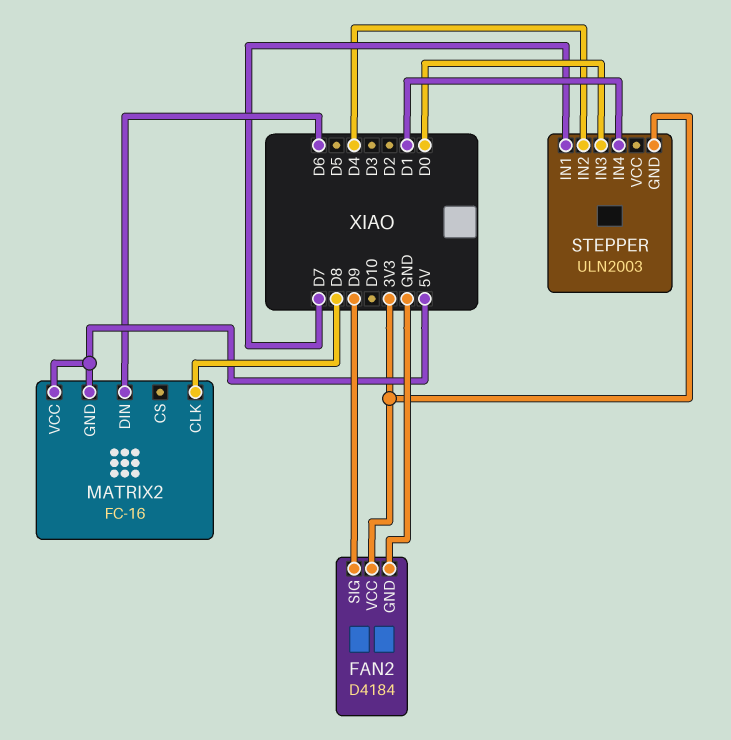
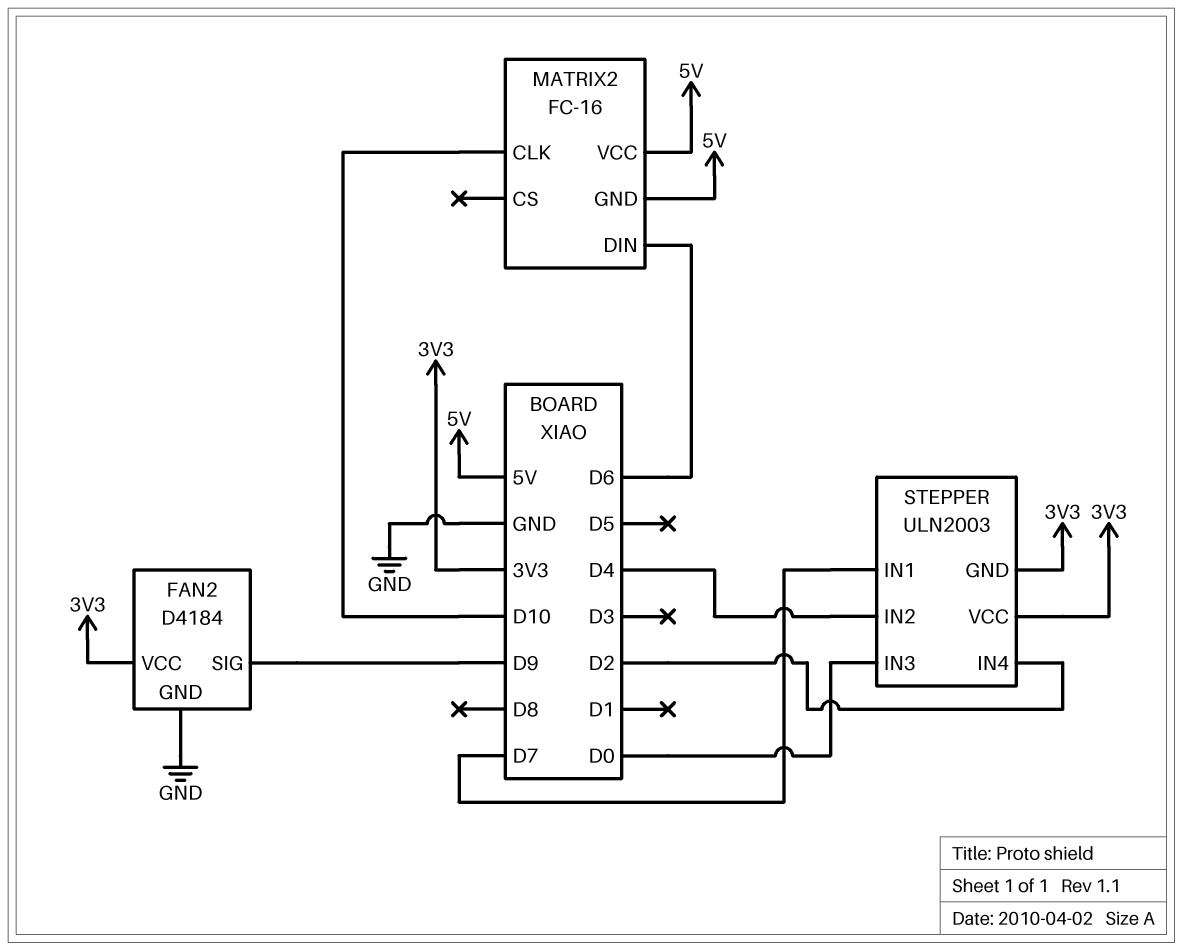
MATRIX2 pin CLK: D8 -> D10
STEPPER pin IN4: D1 -> D2
STEPPER pin VCC: none -> 3V3

